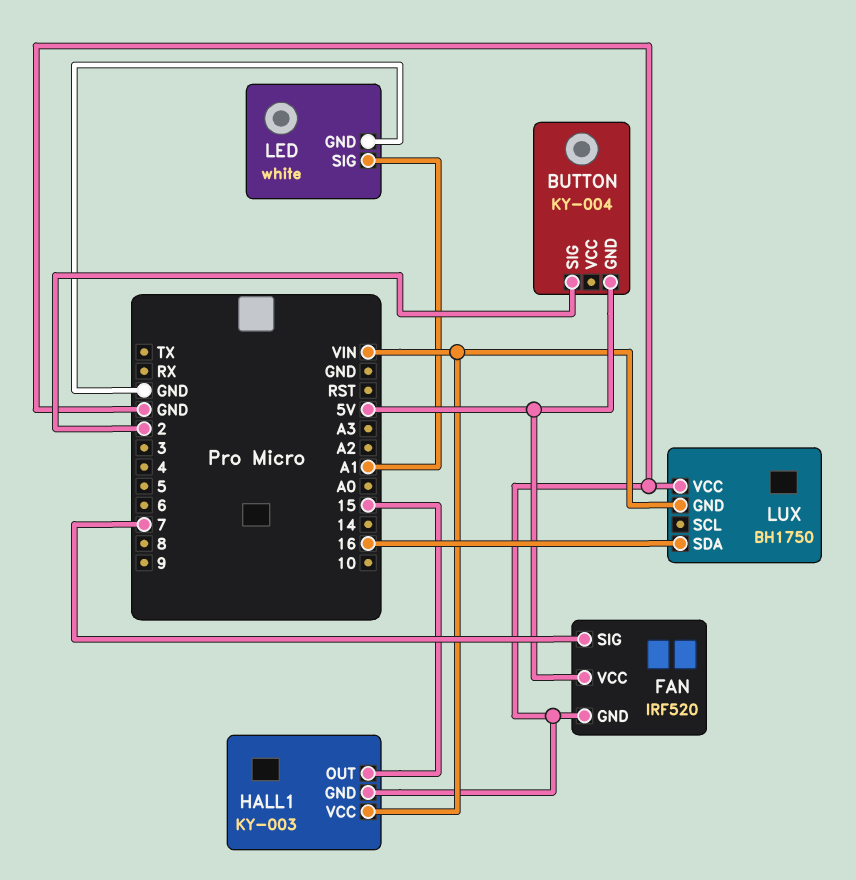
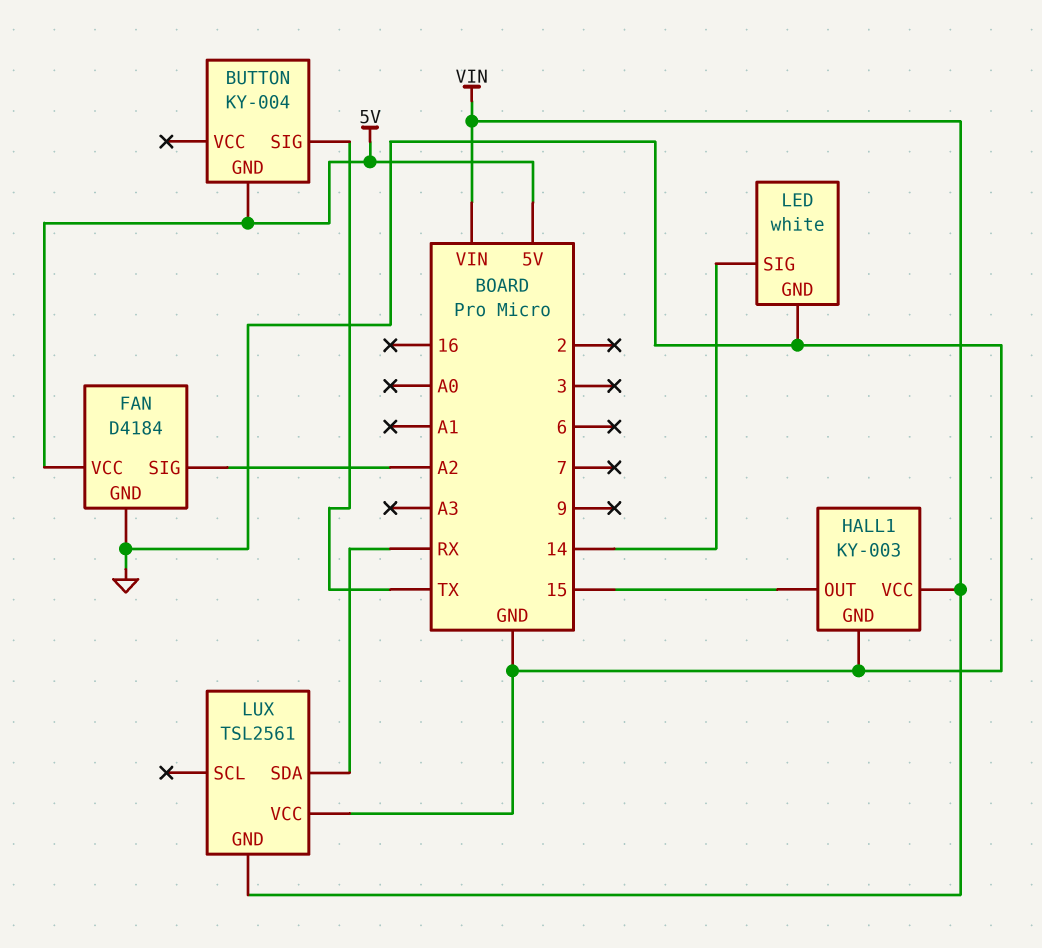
BUTTON pin SIG: 2 -> TX
FAN: IRF520 -> D4184
FAN pin SIG: 7 -> A2
LED pin SIG: A1 -> 14
LUX: BH1750 -> TSL2561
LUX pin SDA: 16 -> RX

